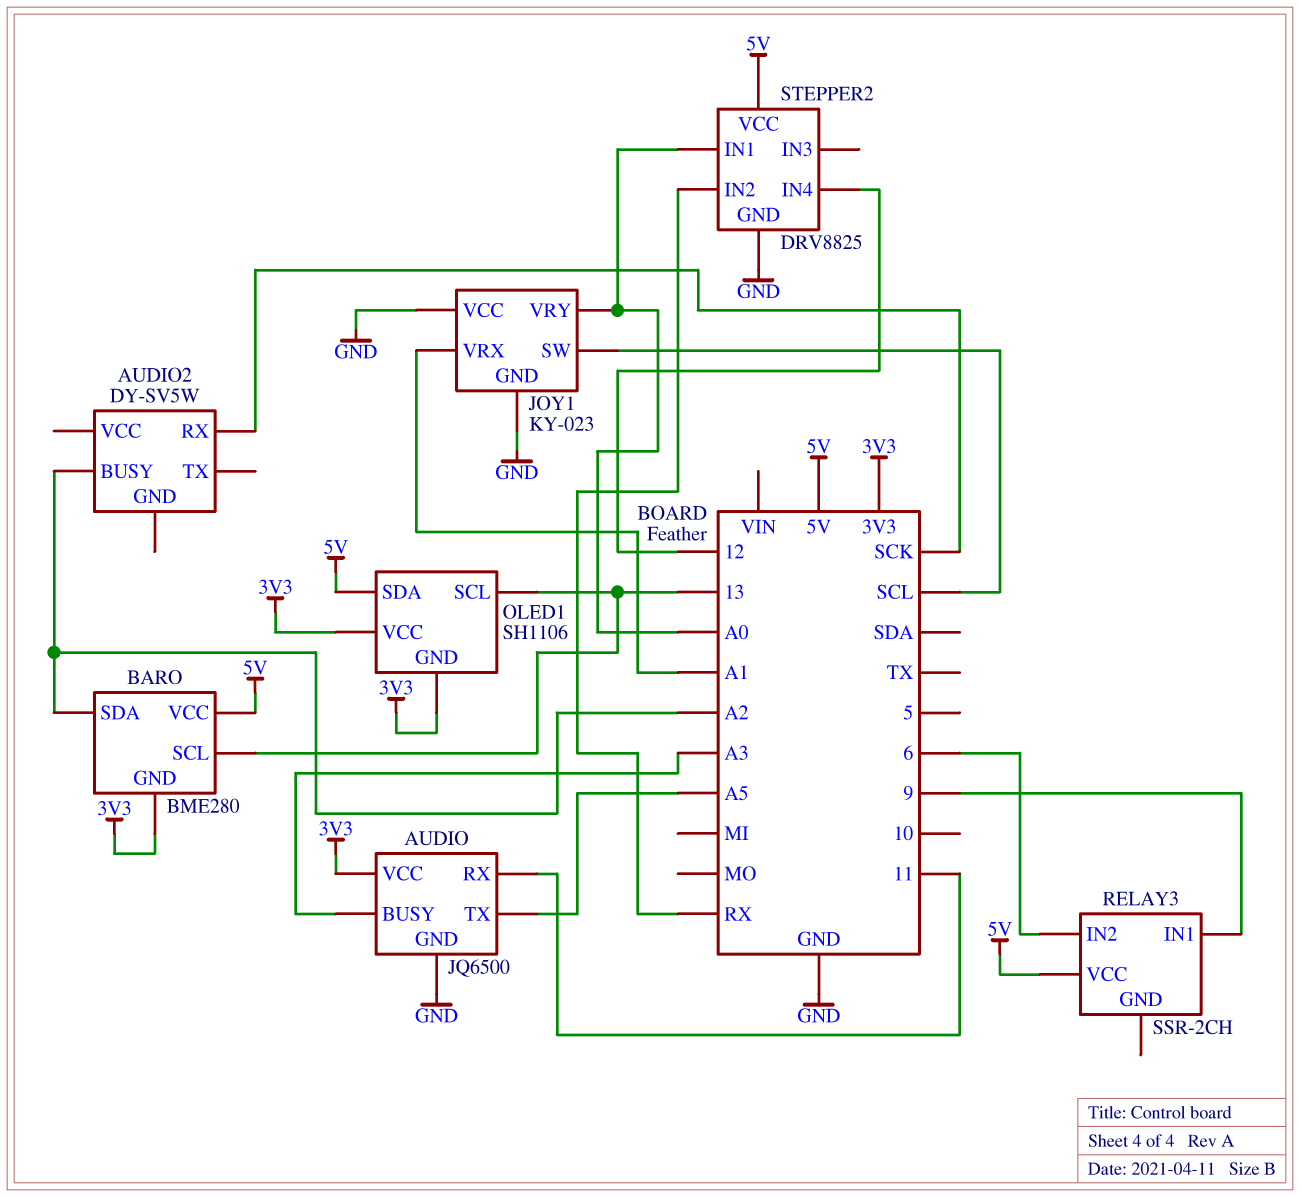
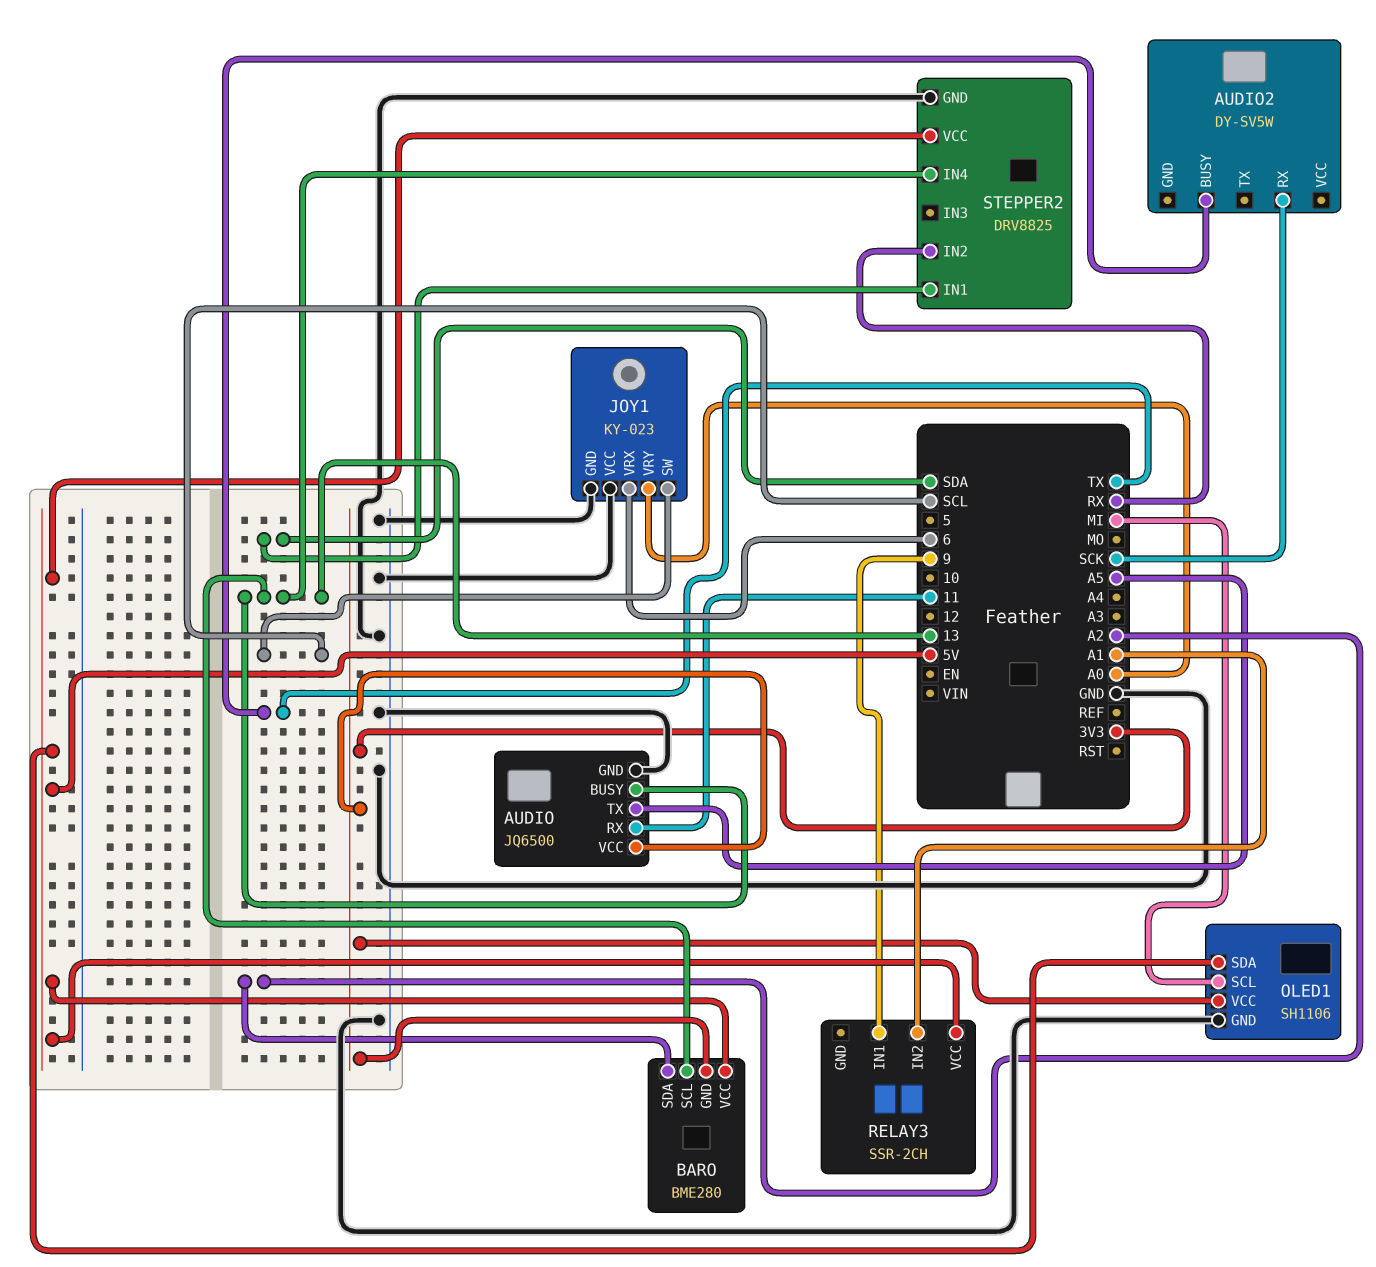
AUDIO pin BUSY: A3 -> 13
AUDIO2 pin BUSY: A2 -> TX
JOY1 pin VRX: A1 -> 6
OLED1 pin GND: 3V3 -> GND
OLED1 pin SCL: 13 -> MI
RELAY3 pin IN2: 6 -> A1
STEPPER2 pin IN1: A0 -> SDA
STEPPER2 pin IN4: 12 -> 13

